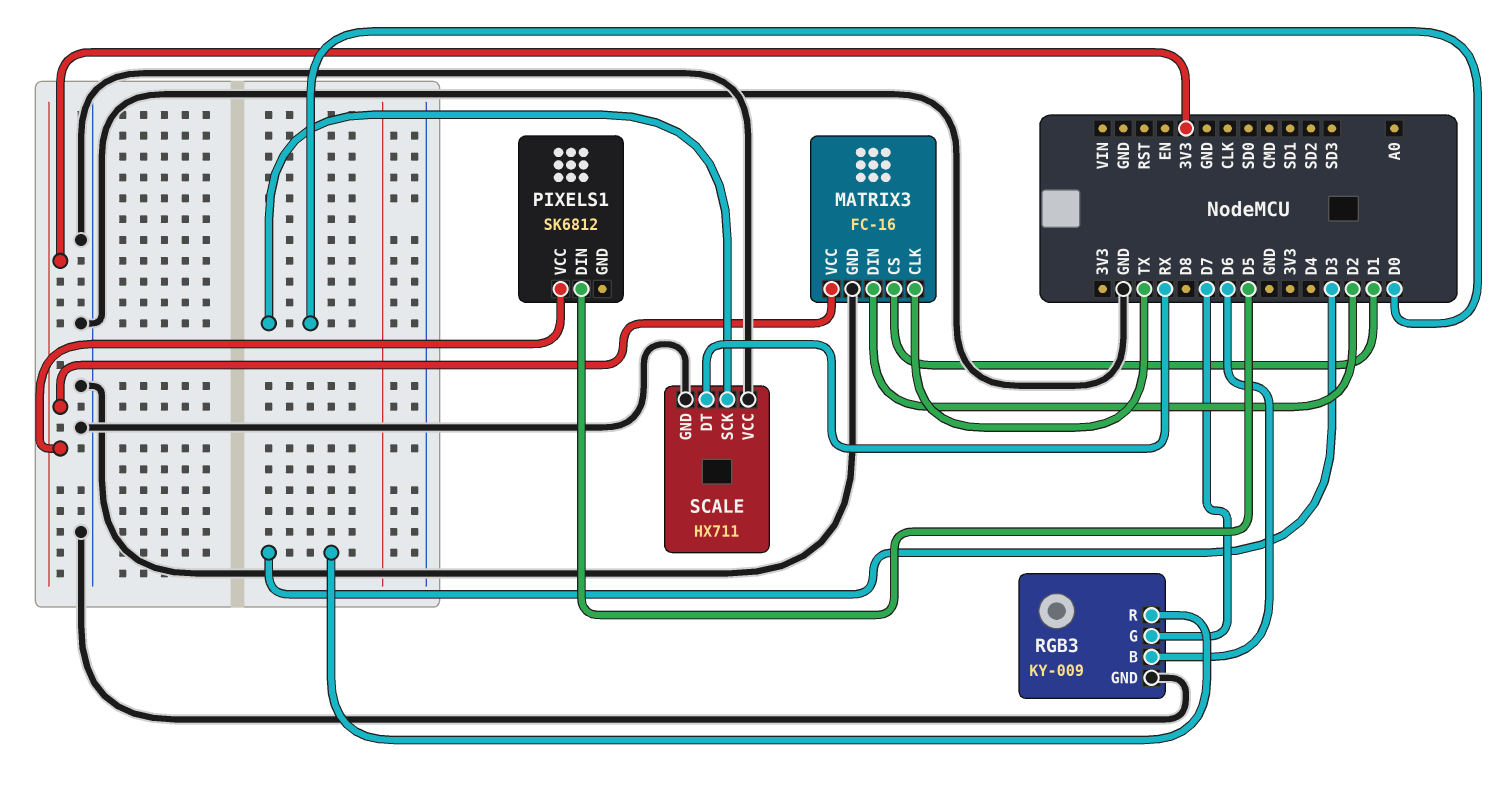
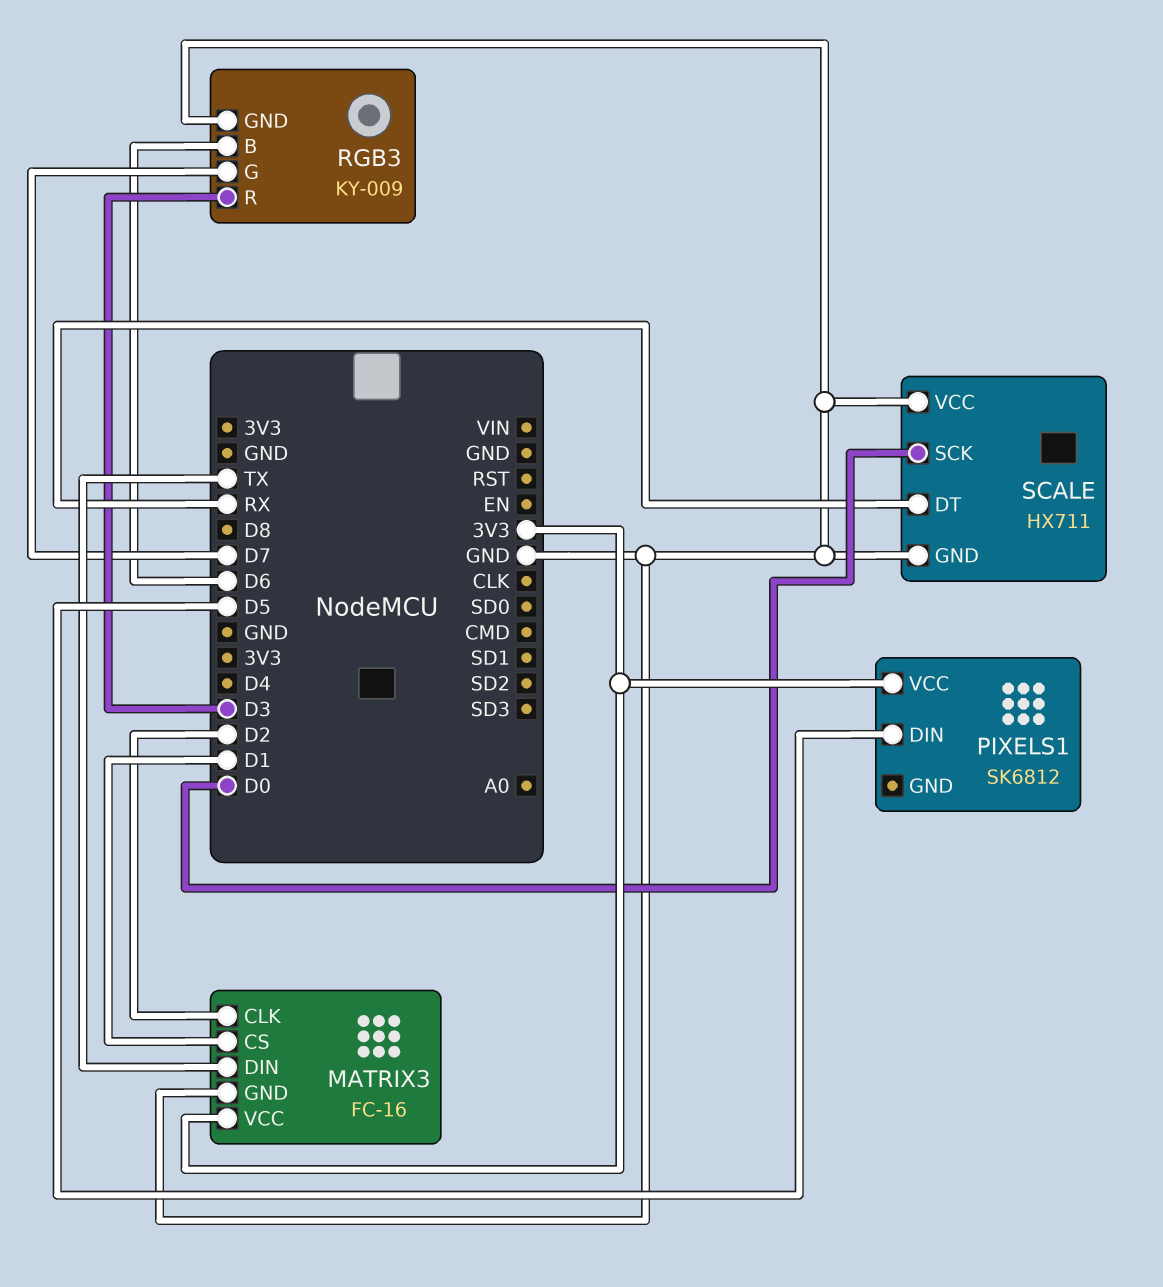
MATRIX3 pin CLK: TX -> D2
MATRIX3 pin DIN: D2 -> TX

